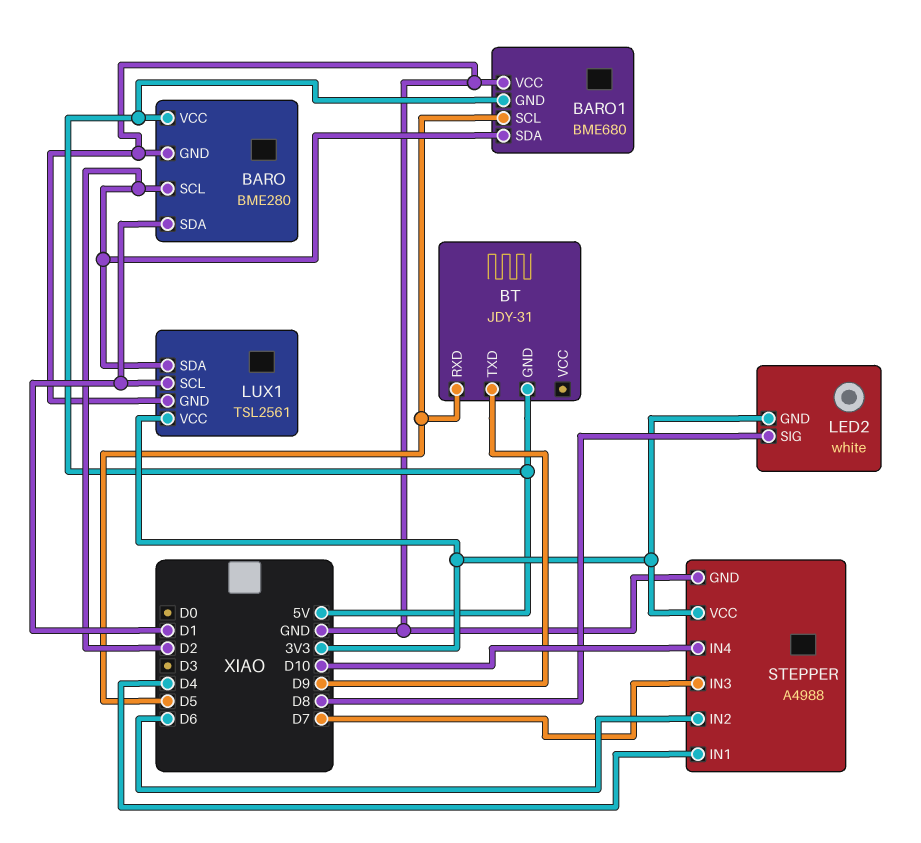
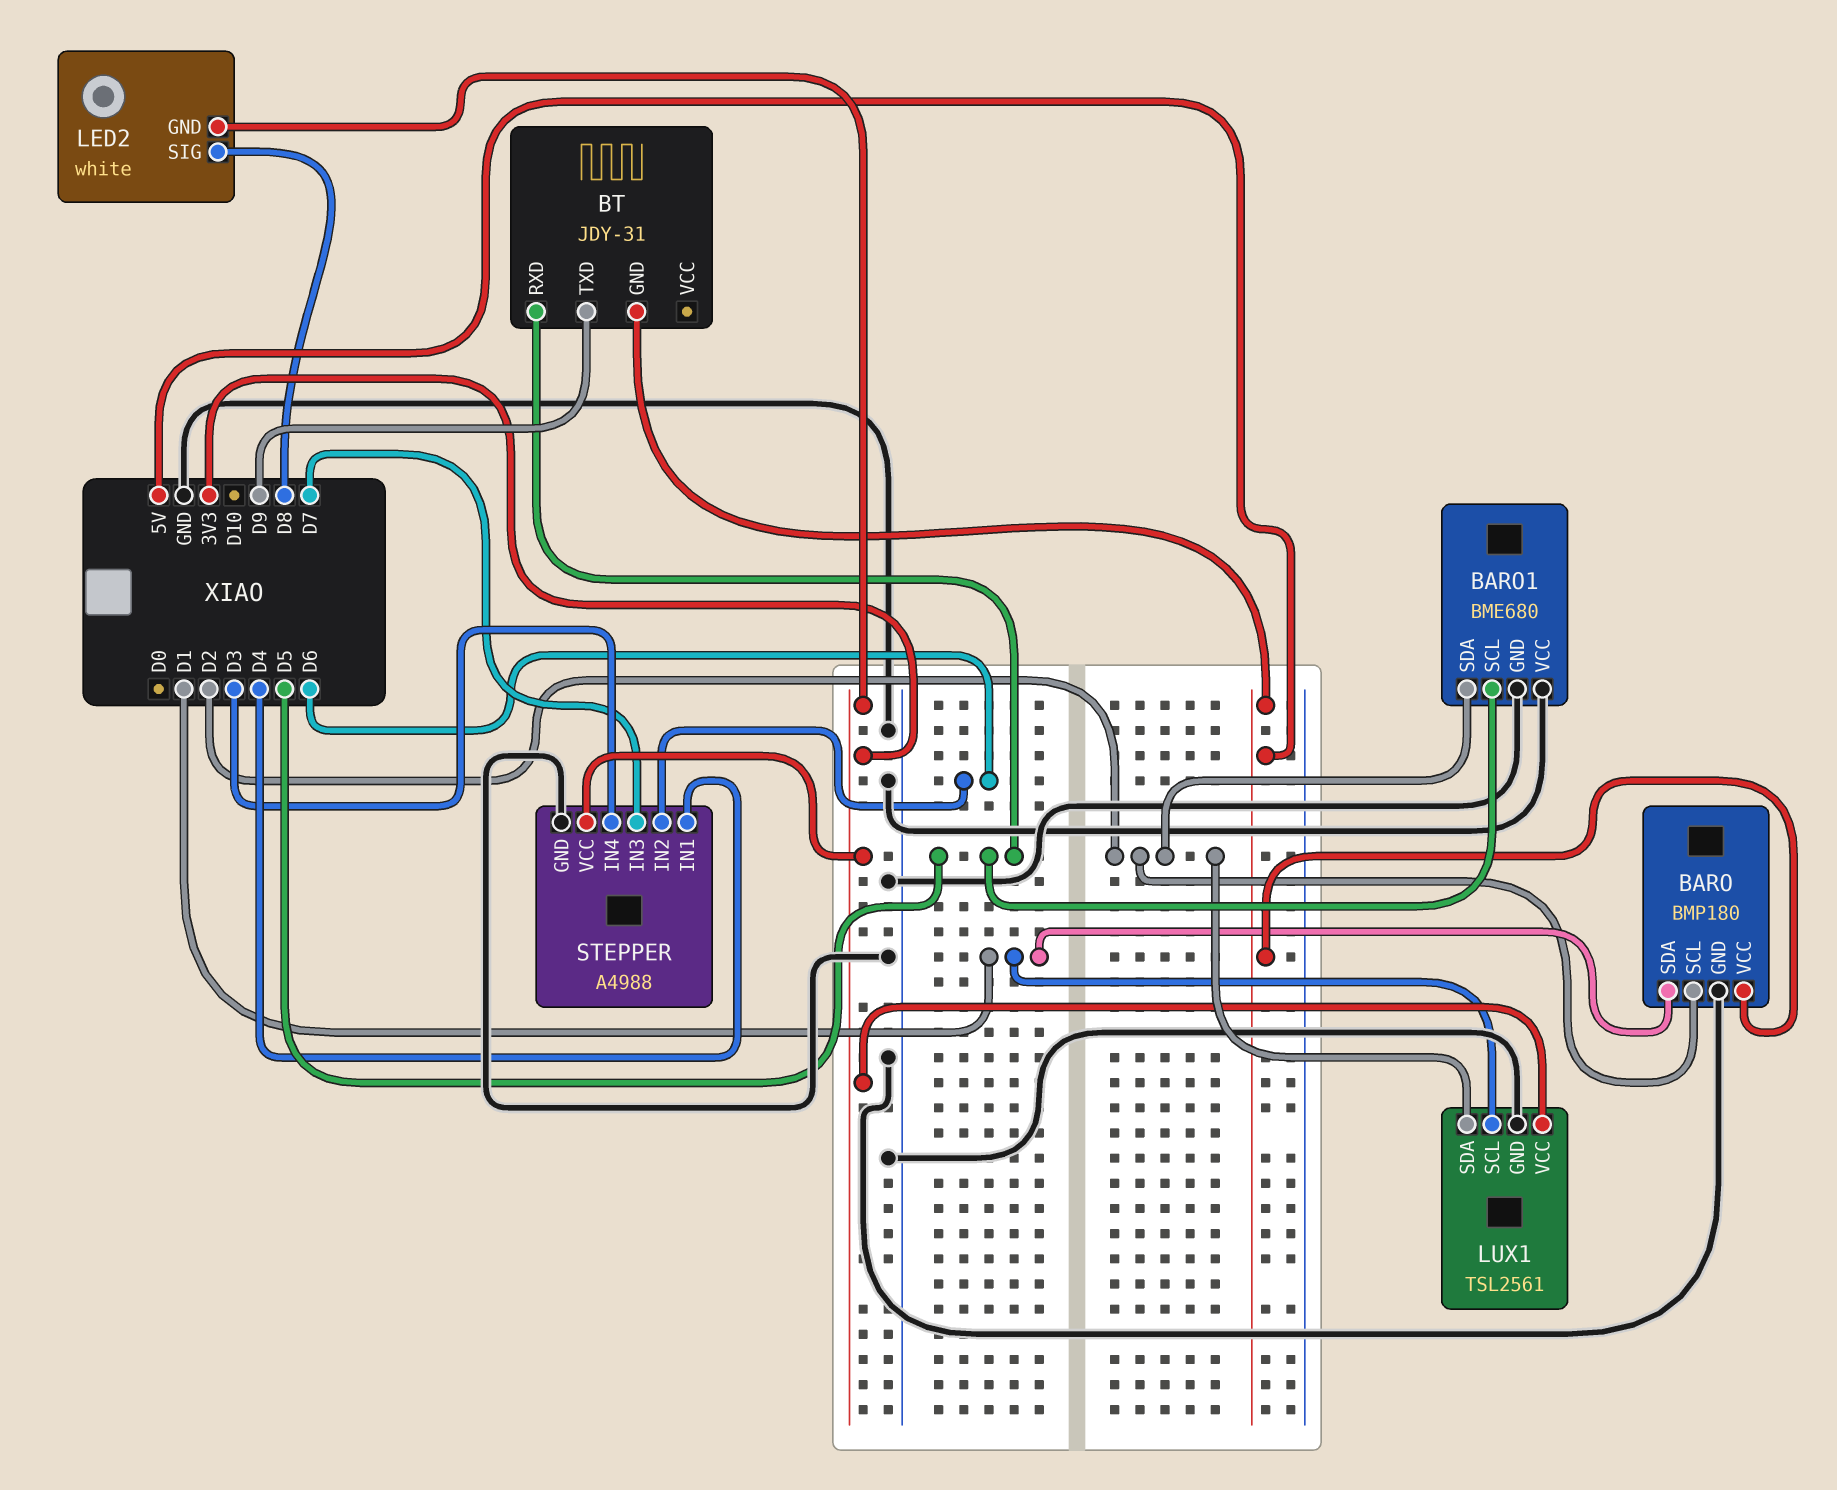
BARO: BME280 -> BMP180
BARO1 pin GND: 5V -> GND
STEPPER pin IN4: D10 -> D3

